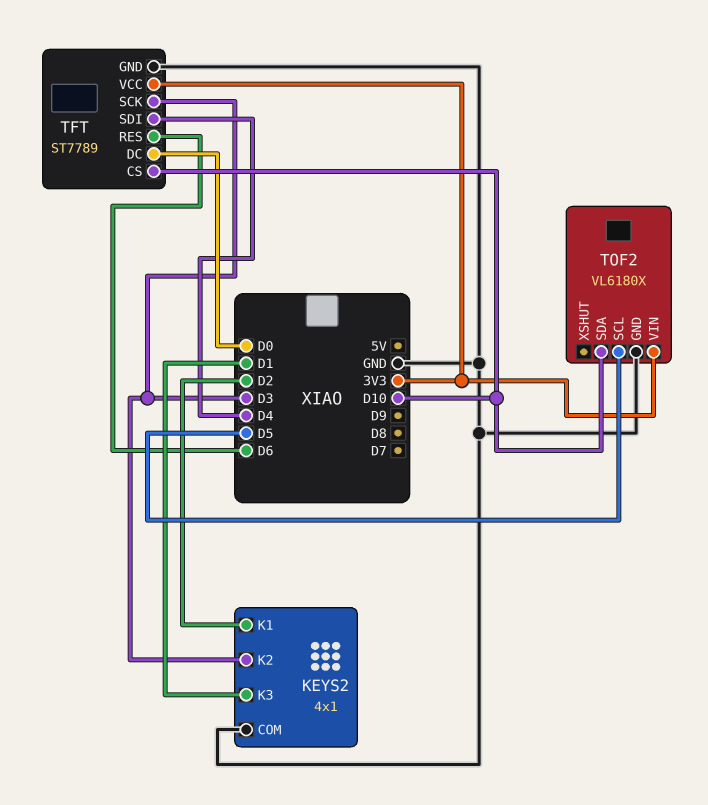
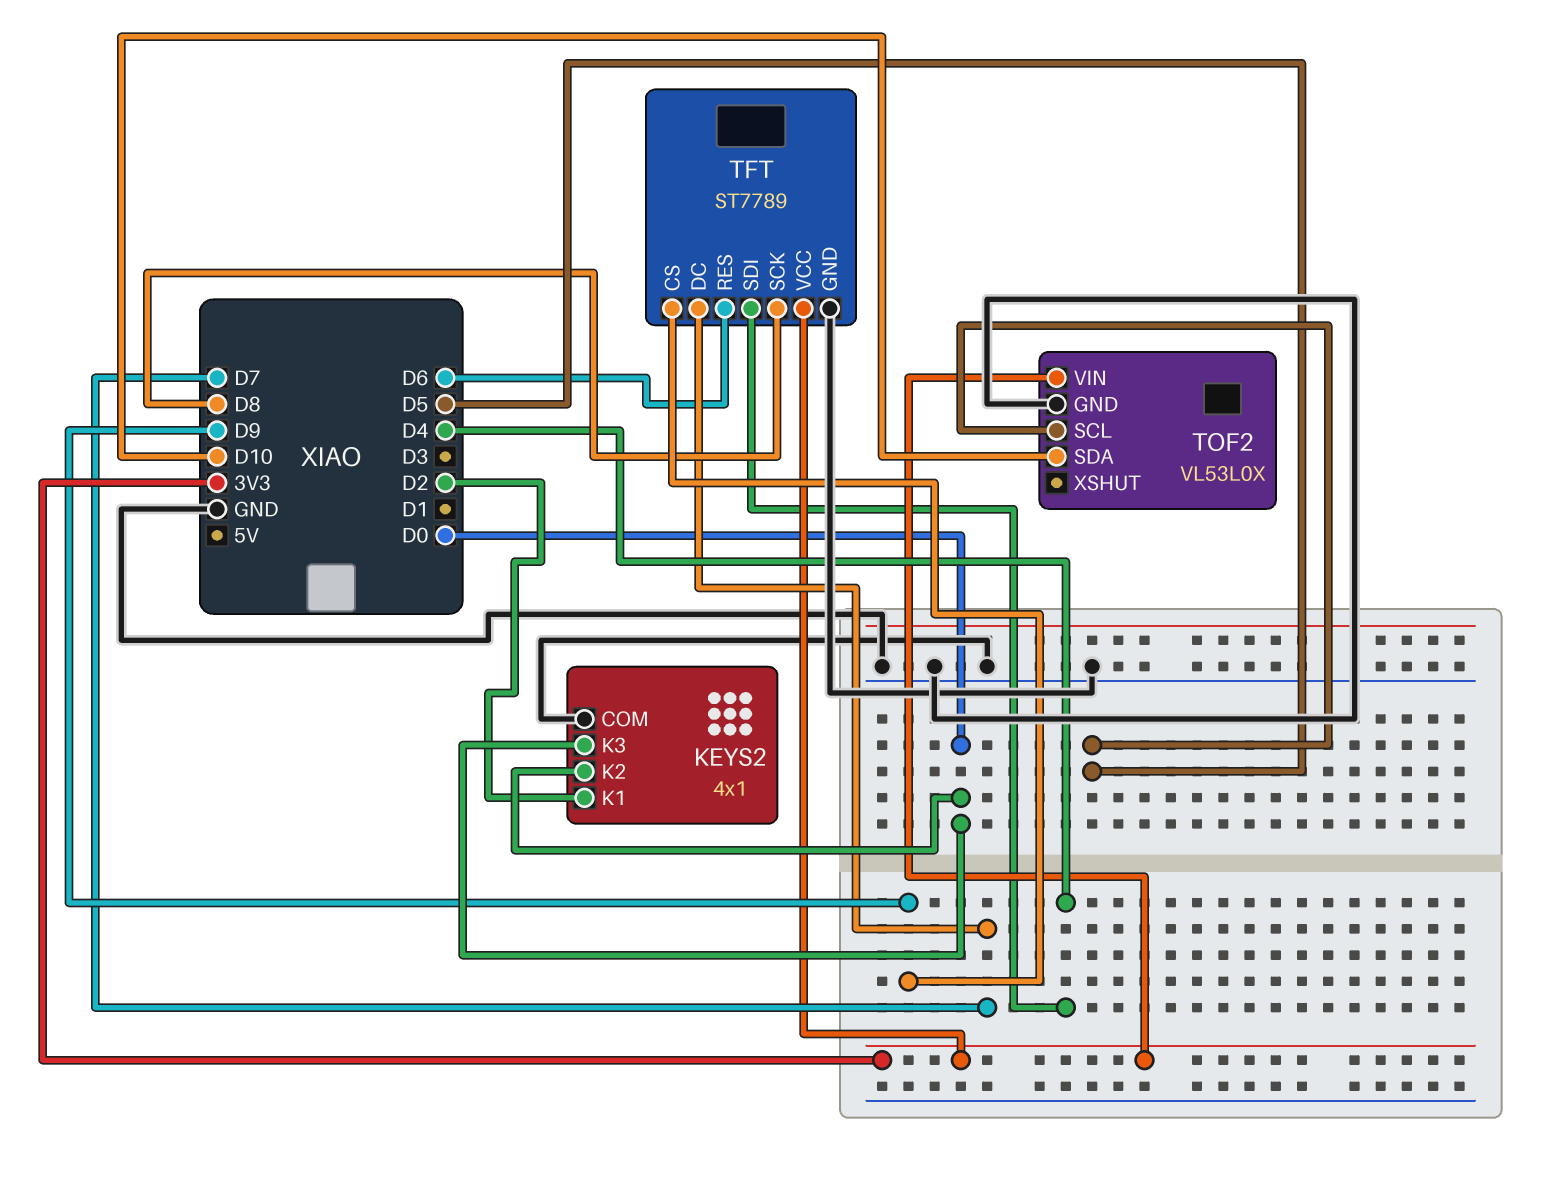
KEYS2 pin K2: D3 -> D0
KEYS2 pin K3: D1 -> D0
TFT pin CS: D10 -> D9
TFT pin DC: D0 -> D7
TFT pin SCK: D3 -> D8
TOF2: VL6180X -> VL53L0X

